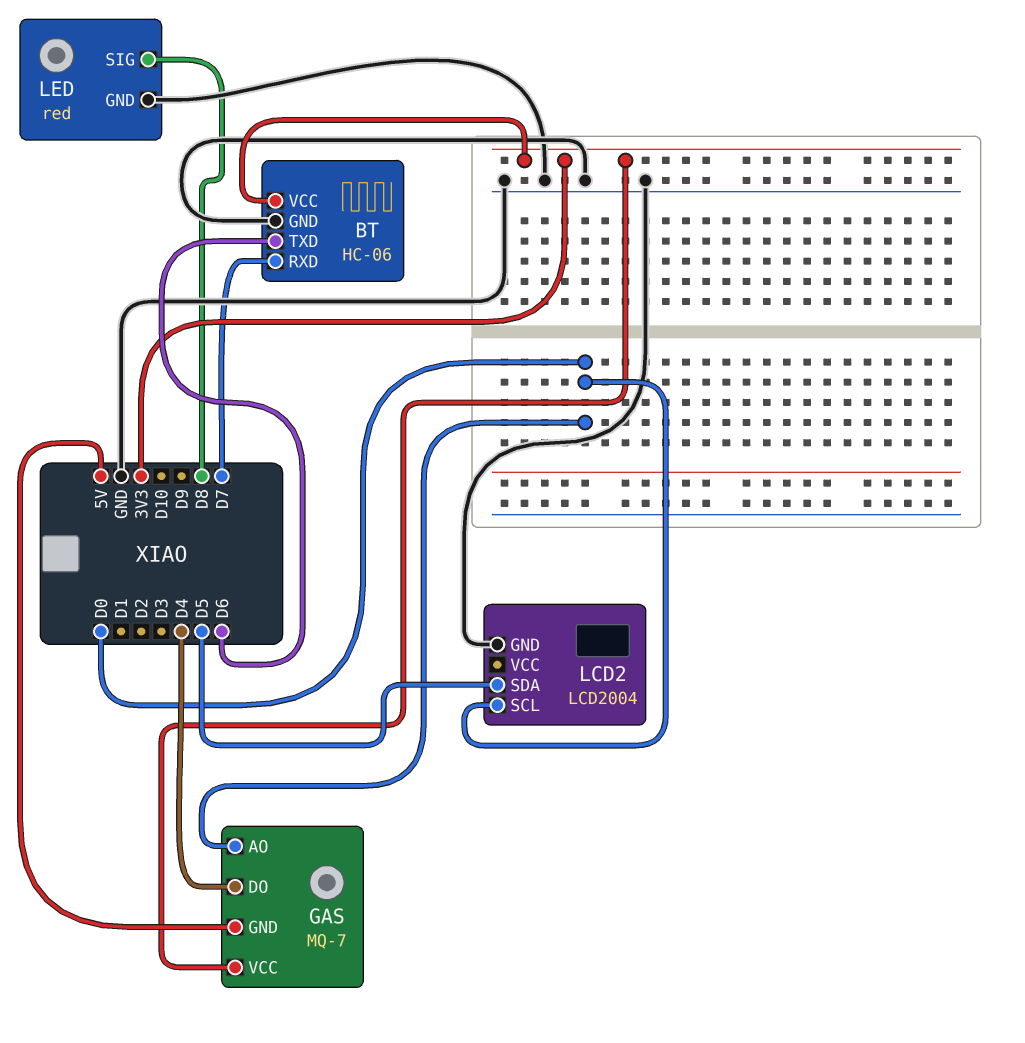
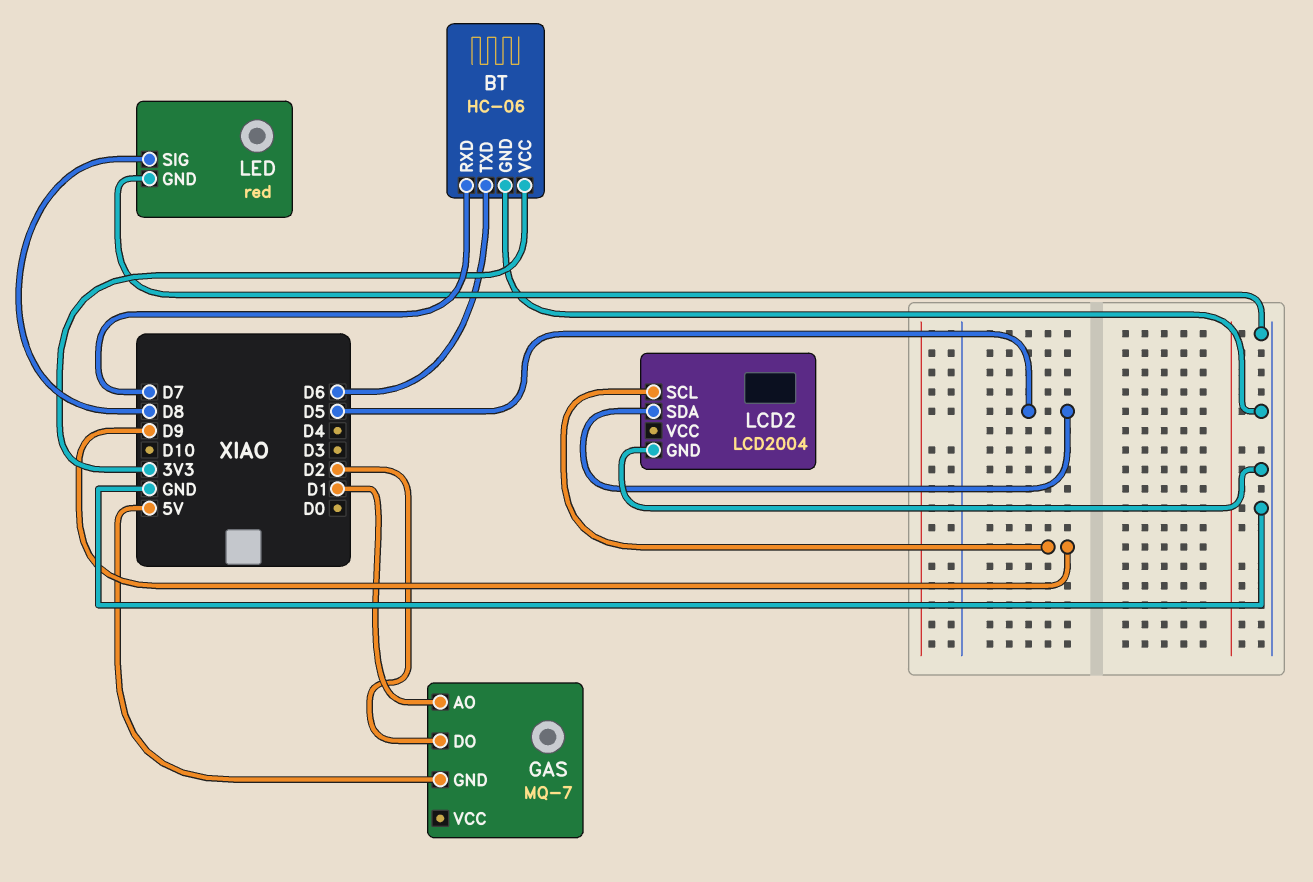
GAS pin AO: D0 -> D1
GAS pin DO: D4 -> D2
GAS pin VCC: 3V3 -> none
LCD2 pin SCL: D0 -> D9

